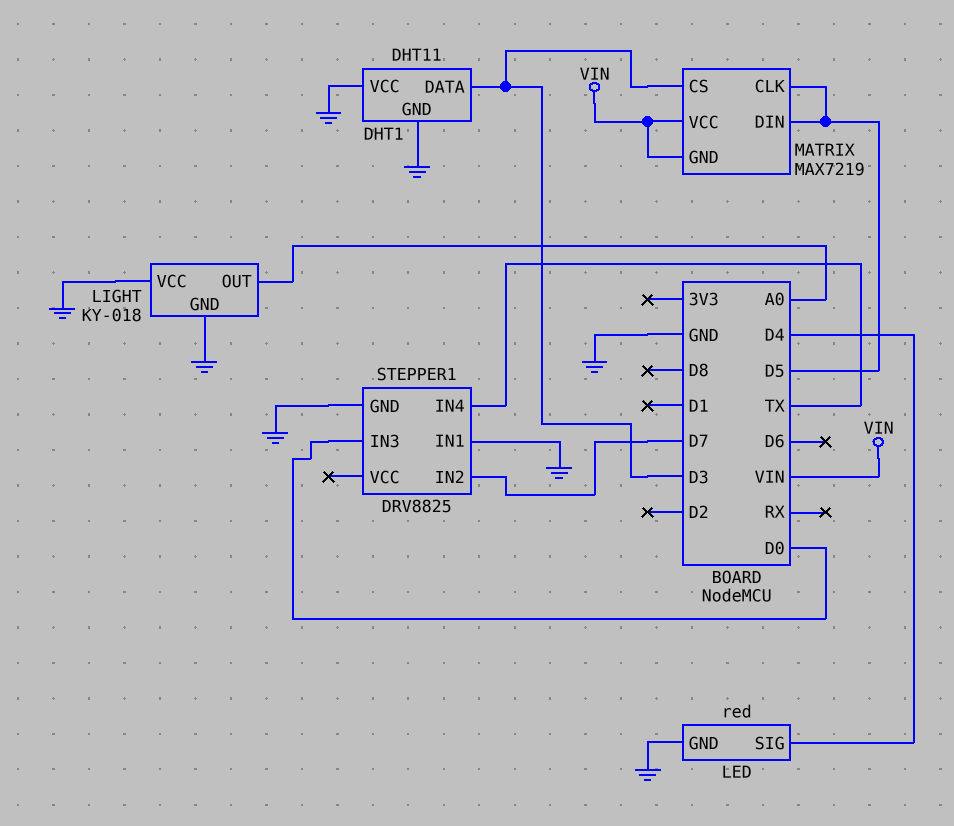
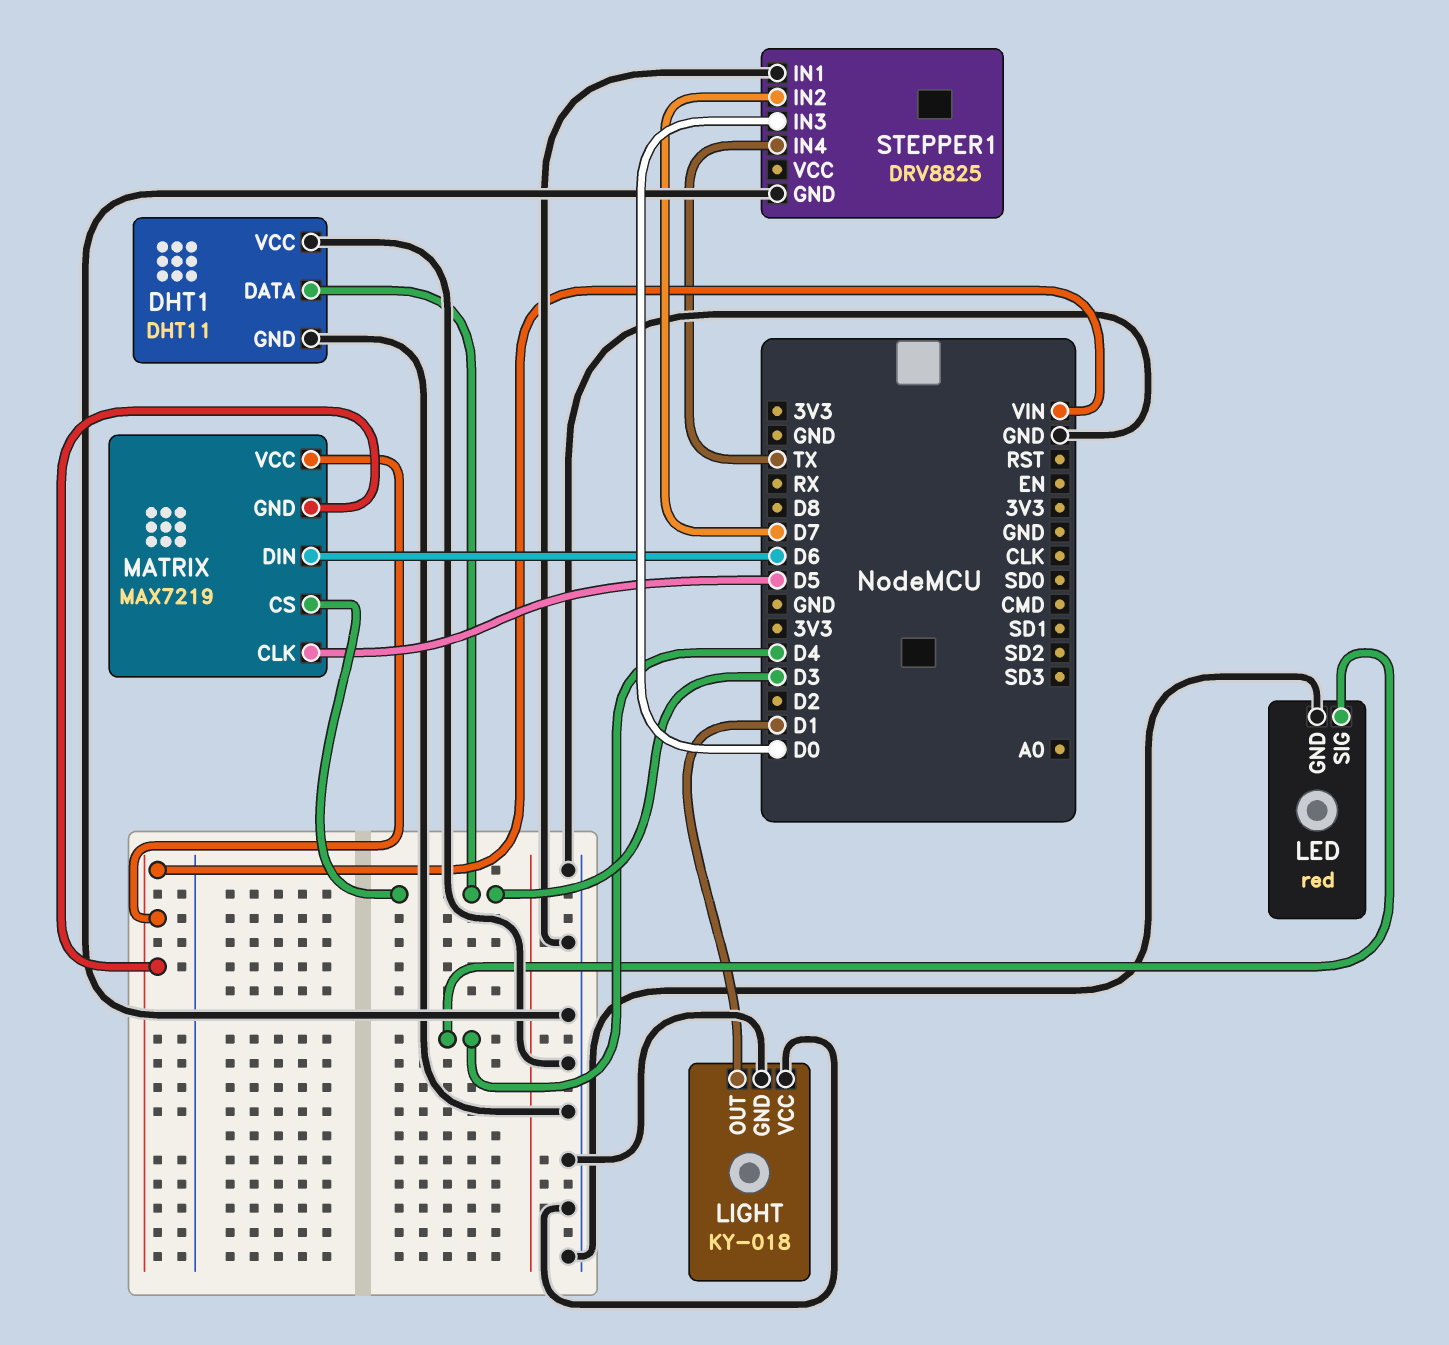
LIGHT pin OUT: A0 -> D1
MATRIX pin DIN: D5 -> D6

